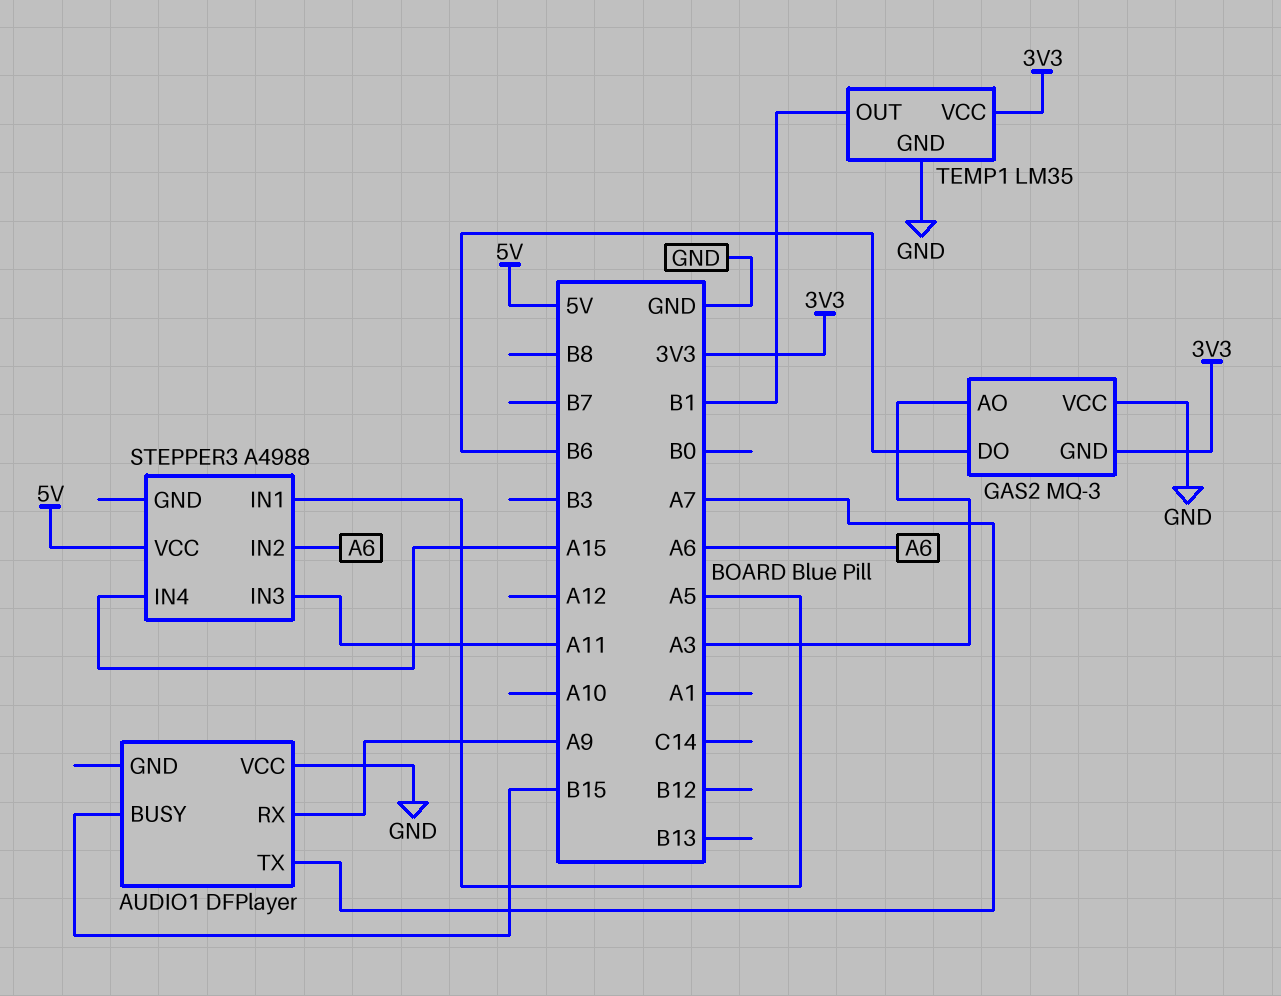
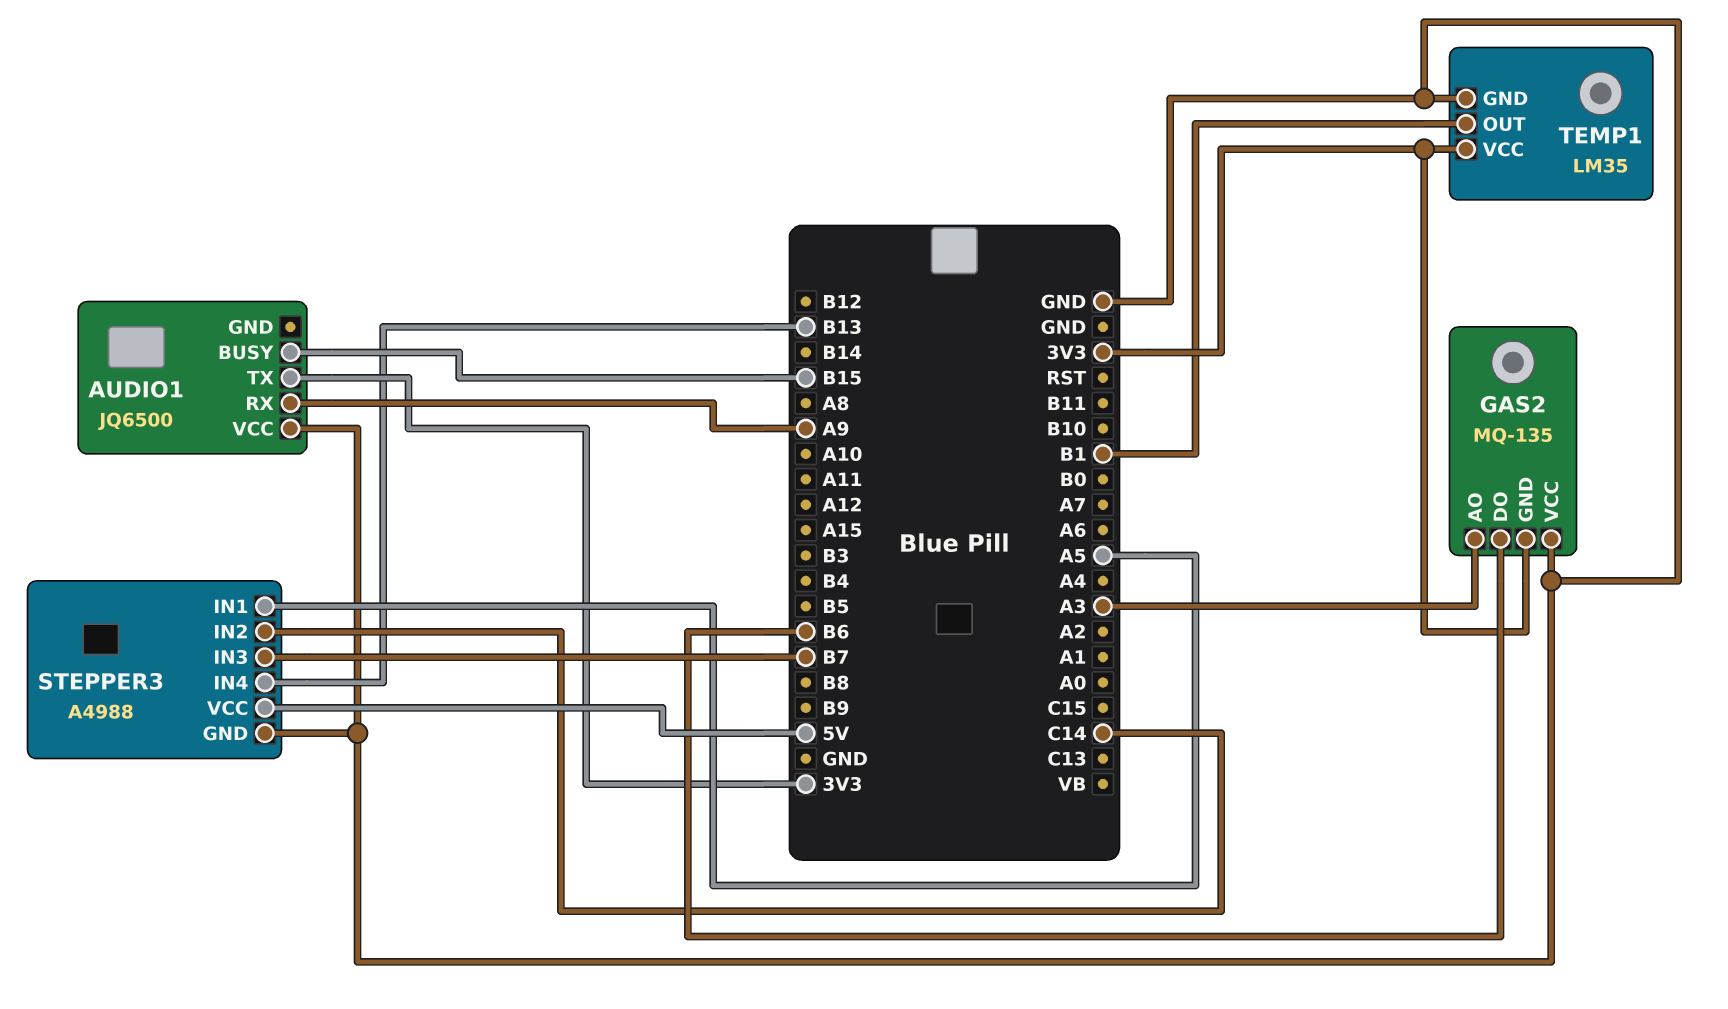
AUDIO1: DFPlayer -> JQ6500
AUDIO1 pin TX: A7 -> 3V3
GAS2: MQ-3 -> MQ-135
STEPPER3 pin GND: none -> GND
STEPPER3 pin IN2: A6 -> C14
STEPPER3 pin IN3: A11 -> B7
STEPPER3 pin IN4: A15 -> B13

